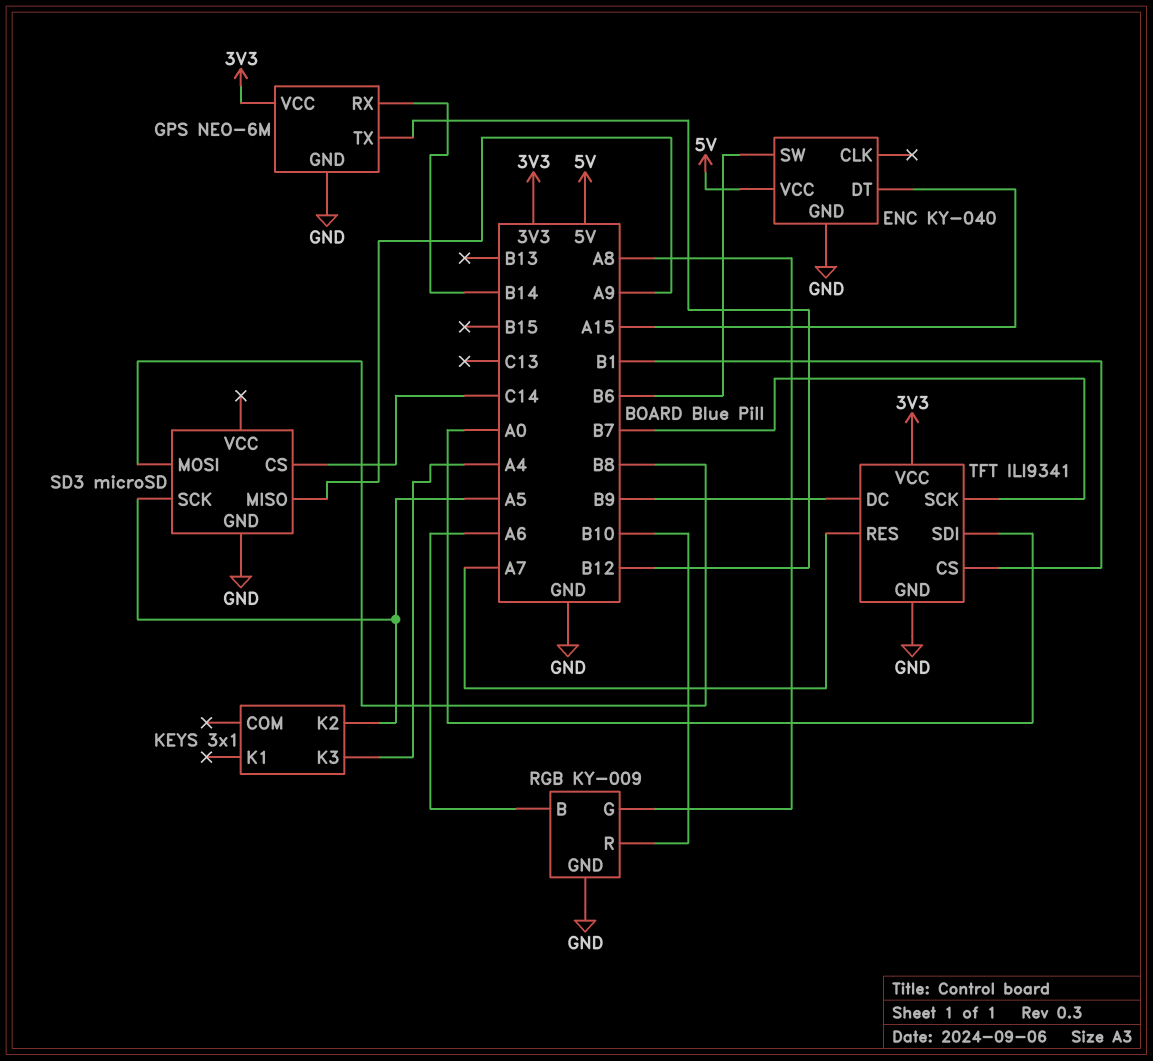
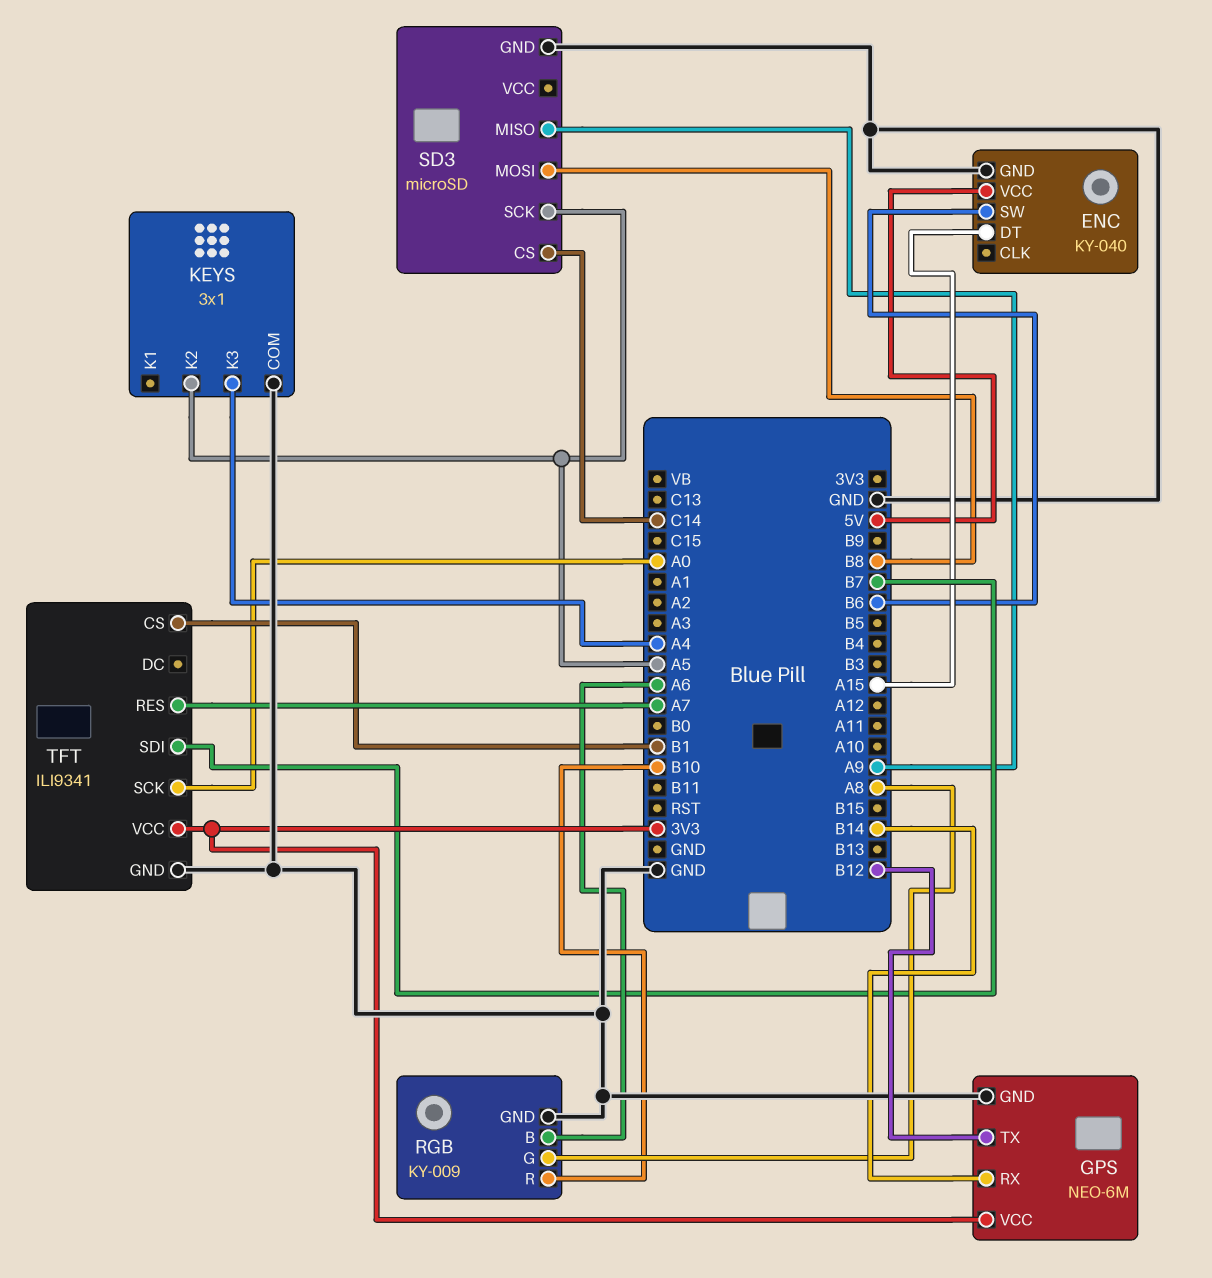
KEYS pin COM: none -> GND
TFT pin DC: B9 -> none
TFT pin SCK: B7 -> A0
TFT pin SDI: A0 -> B7

